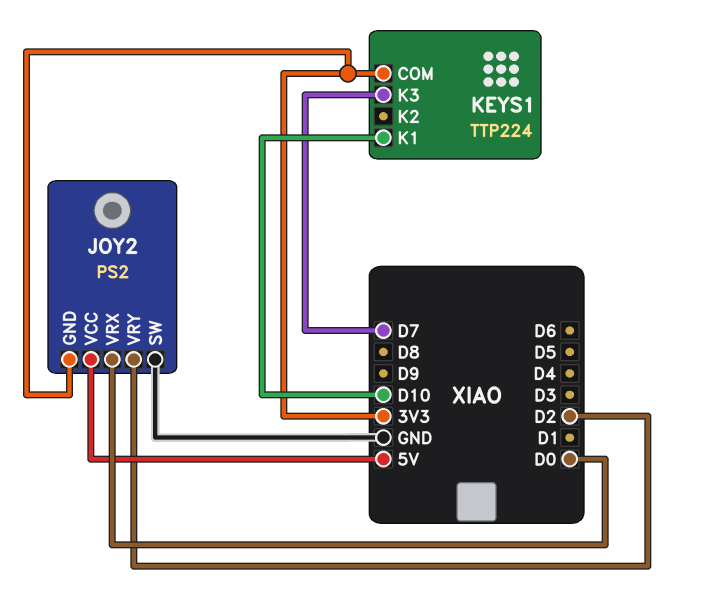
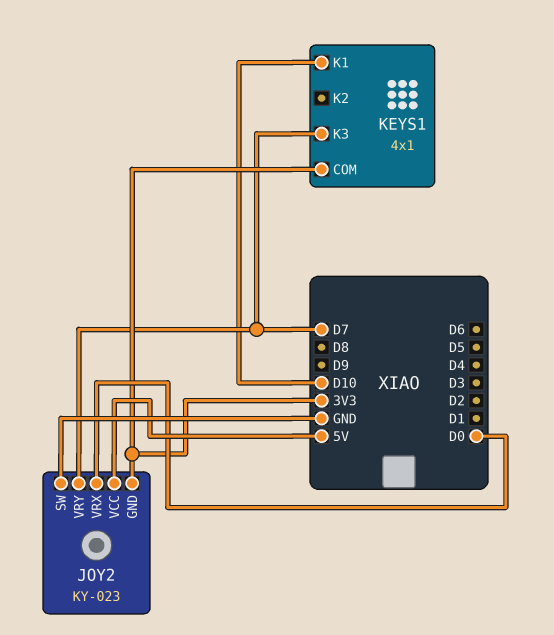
JOY2: PS2 -> KY-023
JOY2 pin VRY: D2 -> D7
KEYS1: TTP224 -> 4x1

